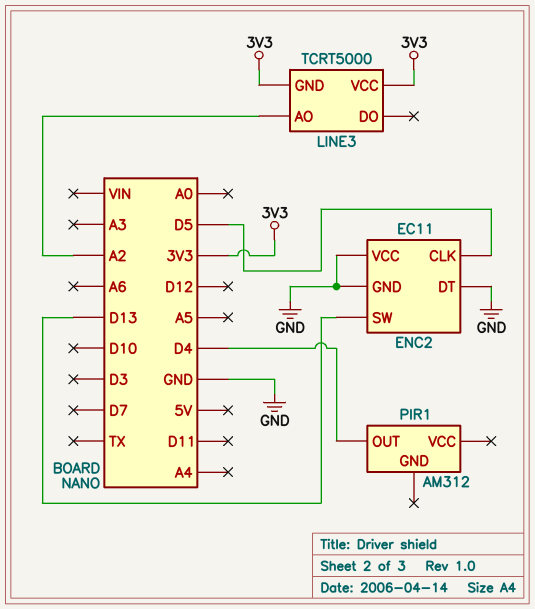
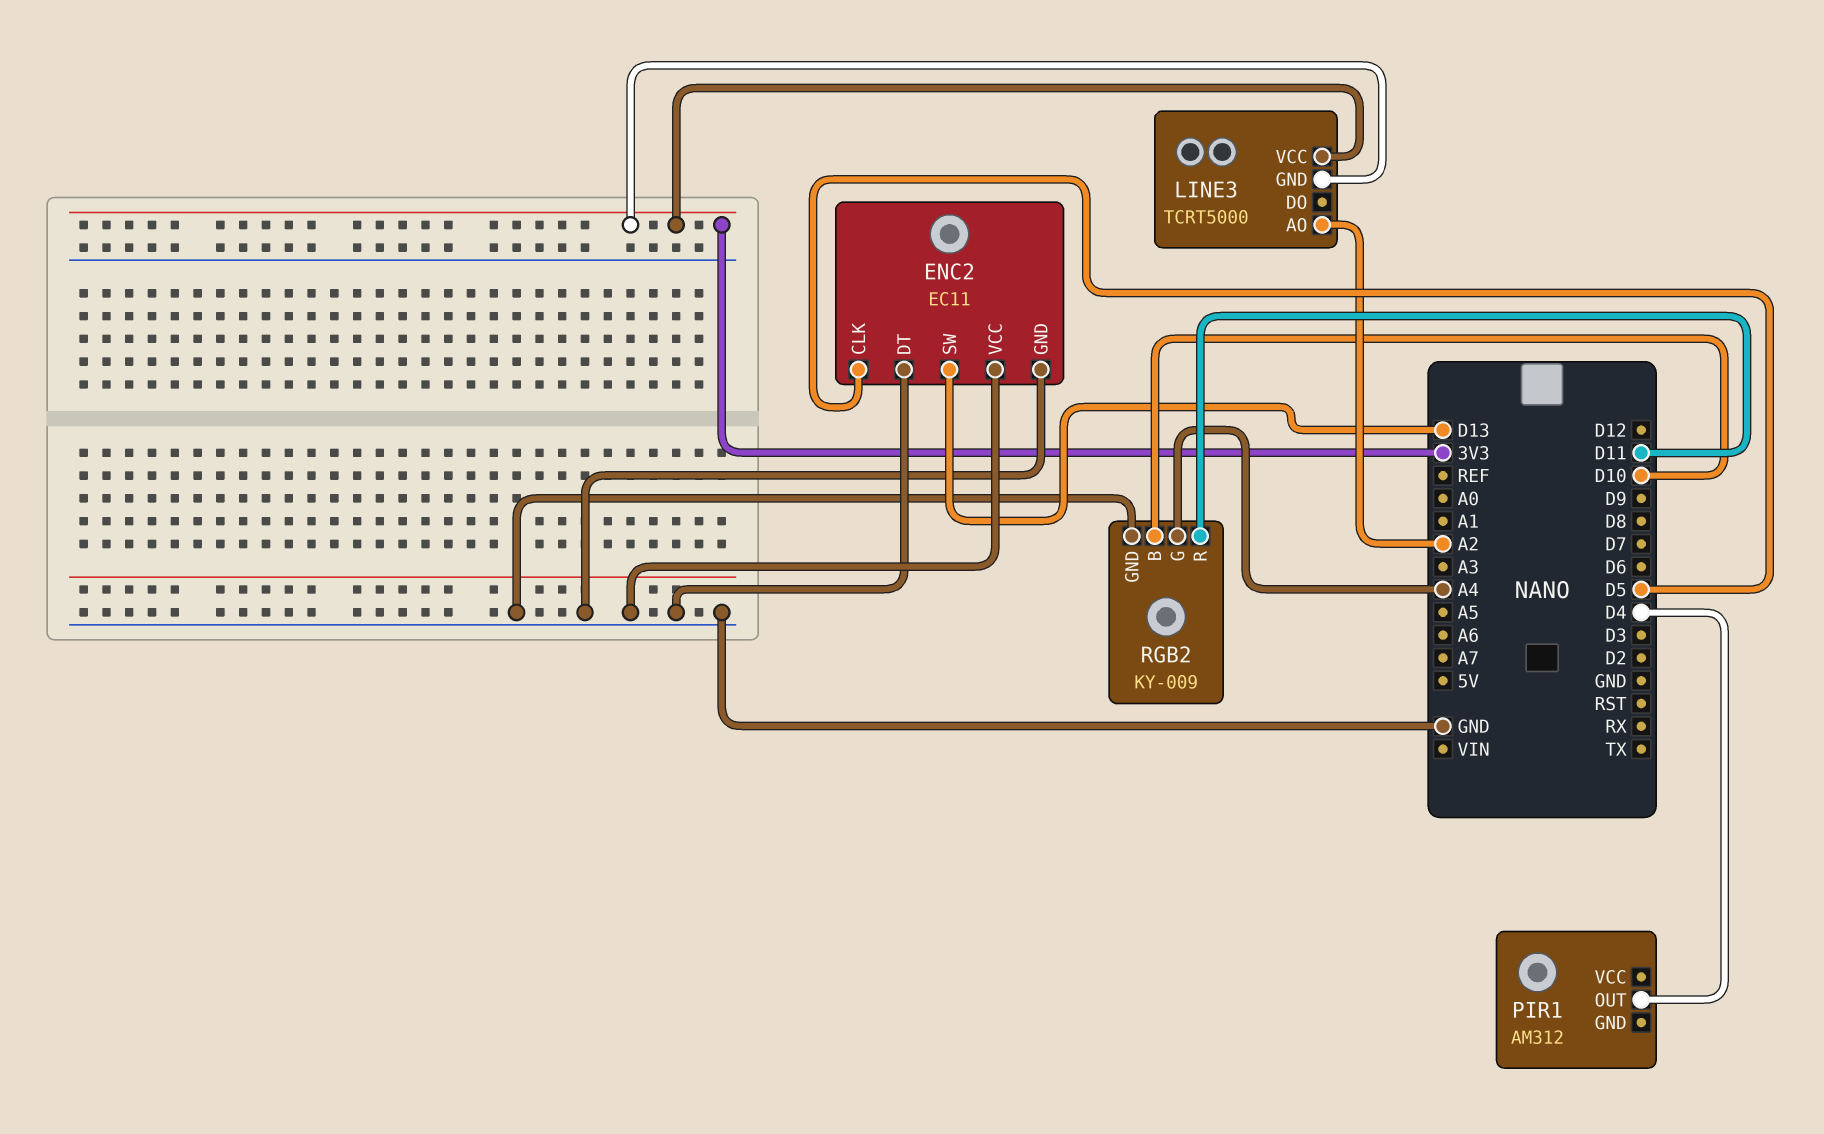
RGB2: none -> KY-009
RGB2 pin B: none -> D10
RGB2 pin G: none -> A4
RGB2 pin GND: none -> GND
RGB2 pin R: none -> D11

